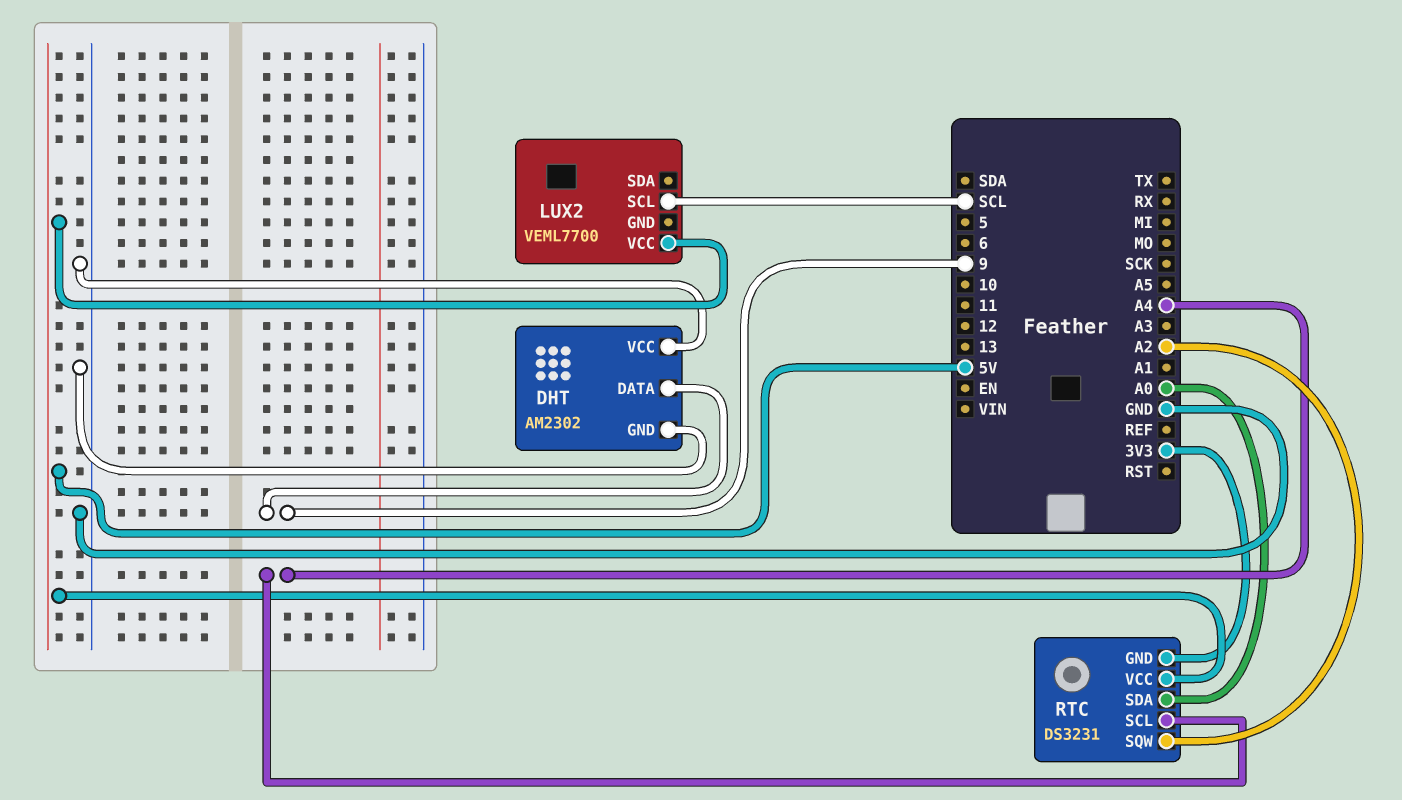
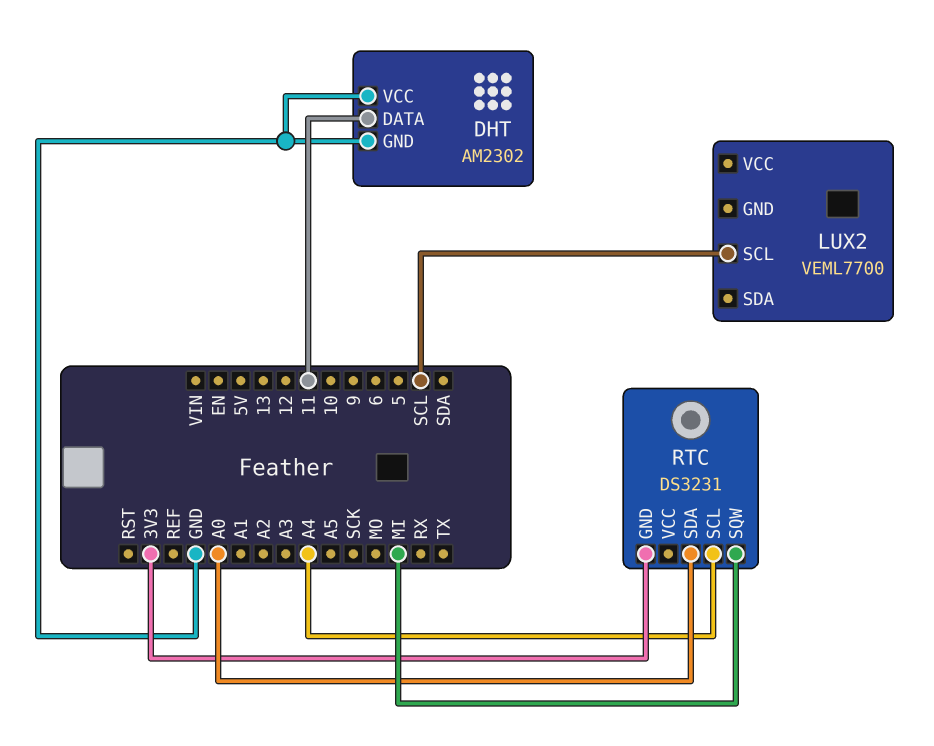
DHT pin DATA: 9 -> 11
LUX2 pin VCC: 5V -> none
RTC pin SQW: A2 -> MI
RTC pin VCC: 5V -> none

